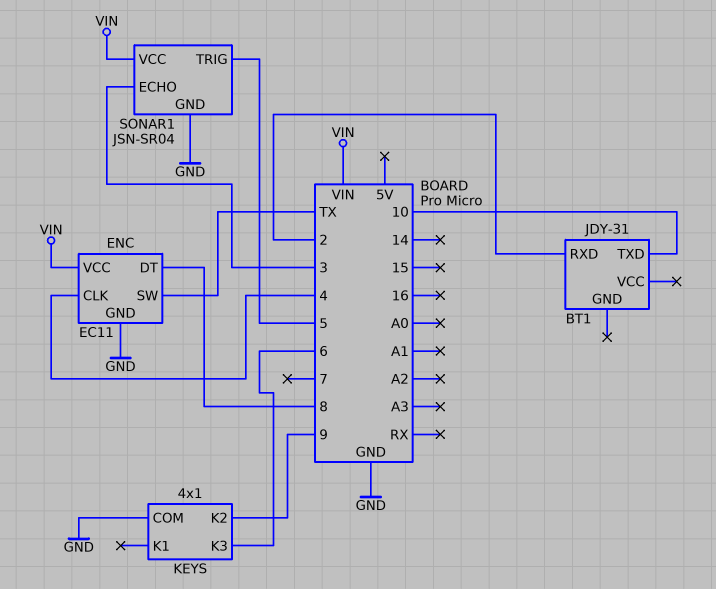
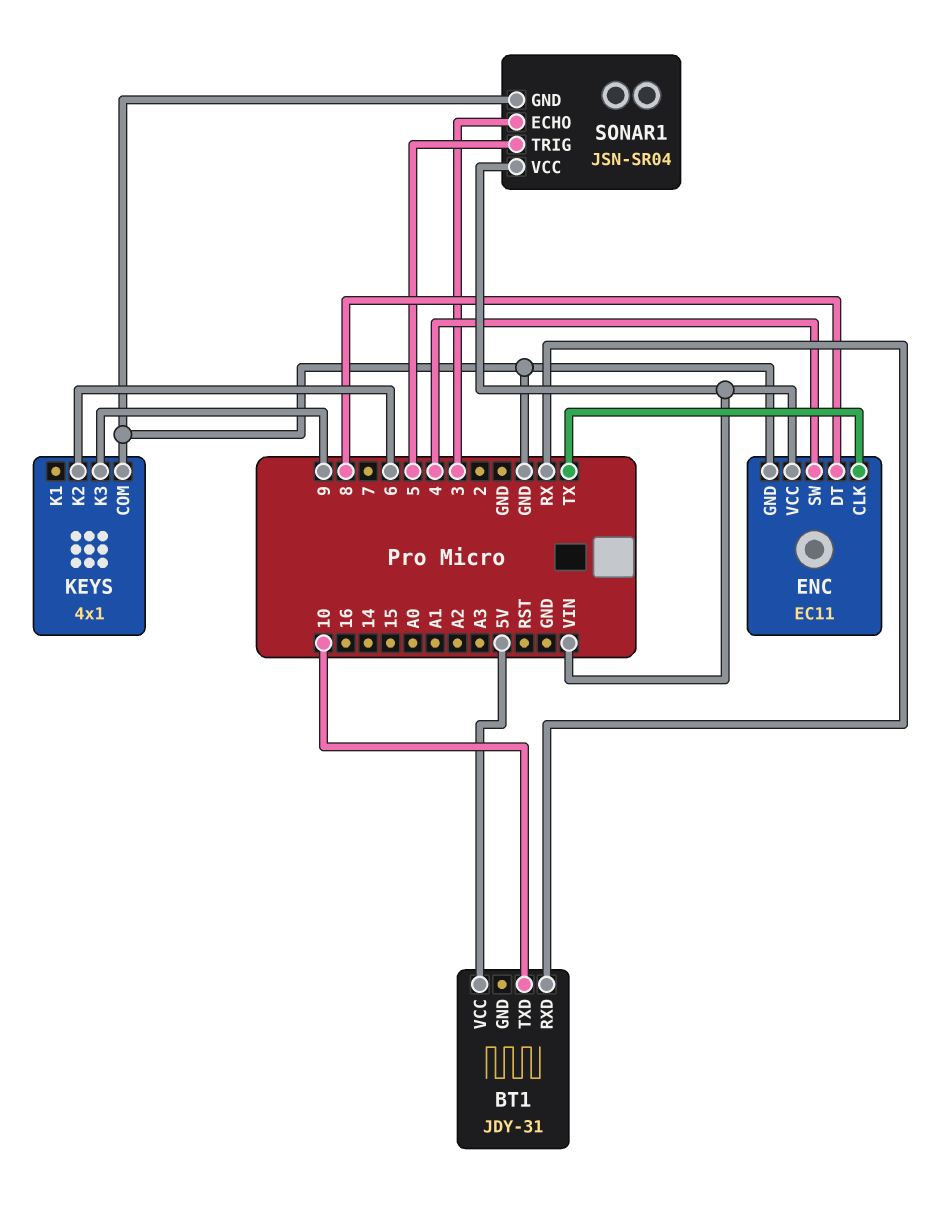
BT1 pin RXD: 2 -> RX
BT1 pin VCC: none -> 5V
ENC pin CLK: 4 -> TX
ENC pin SW: TX -> 4
KEYS pin K2: 9 -> 6
KEYS pin K3: 6 -> 9

